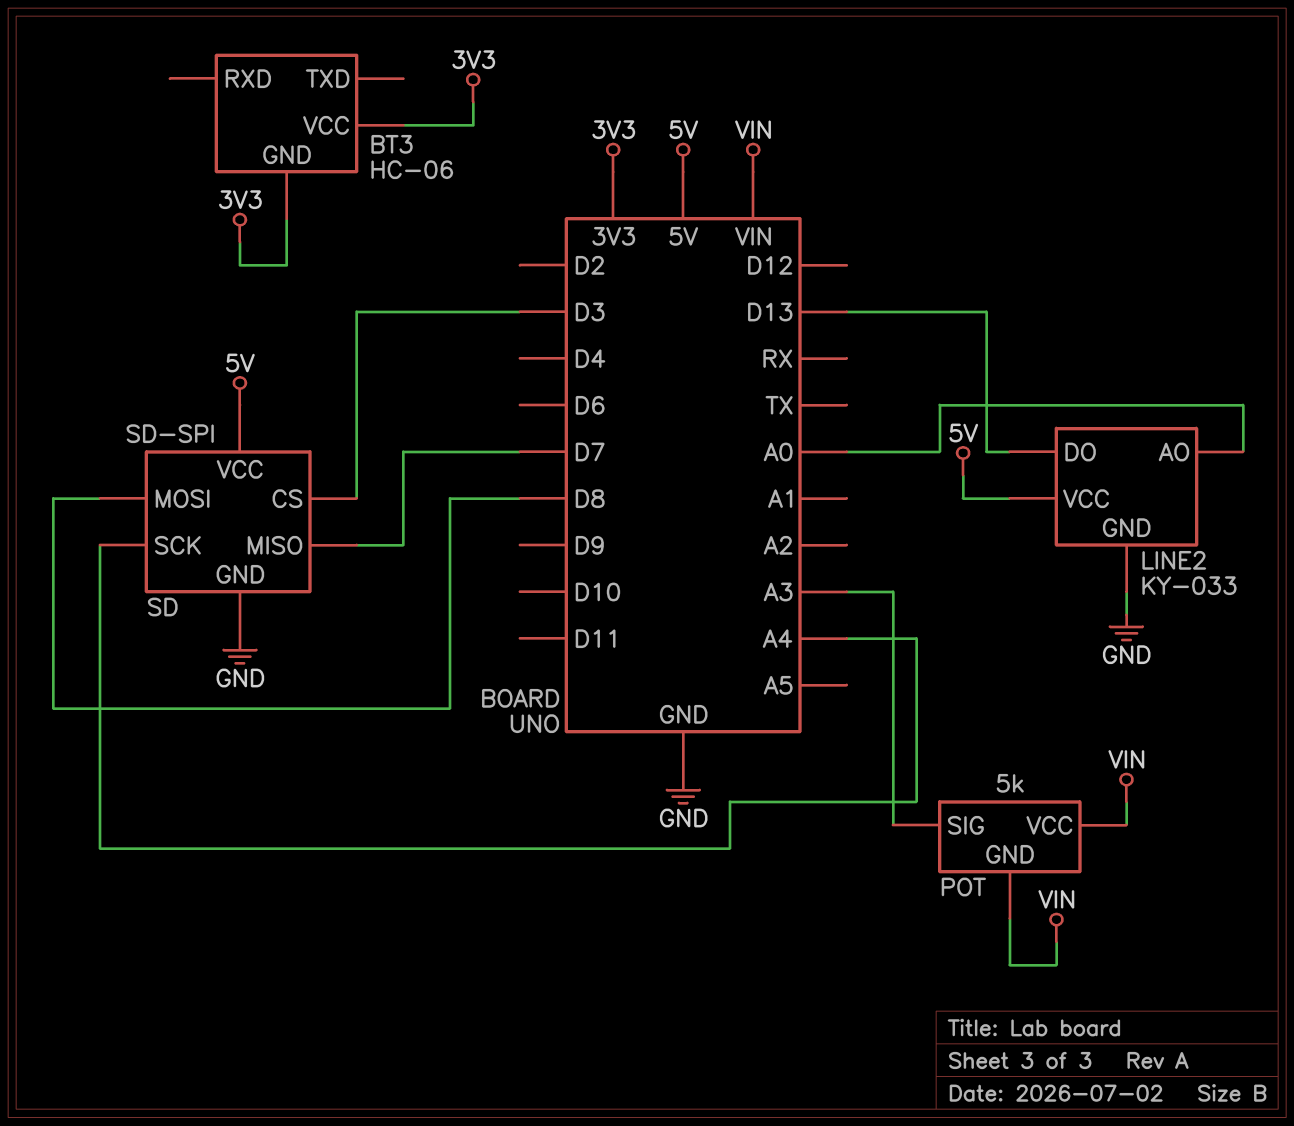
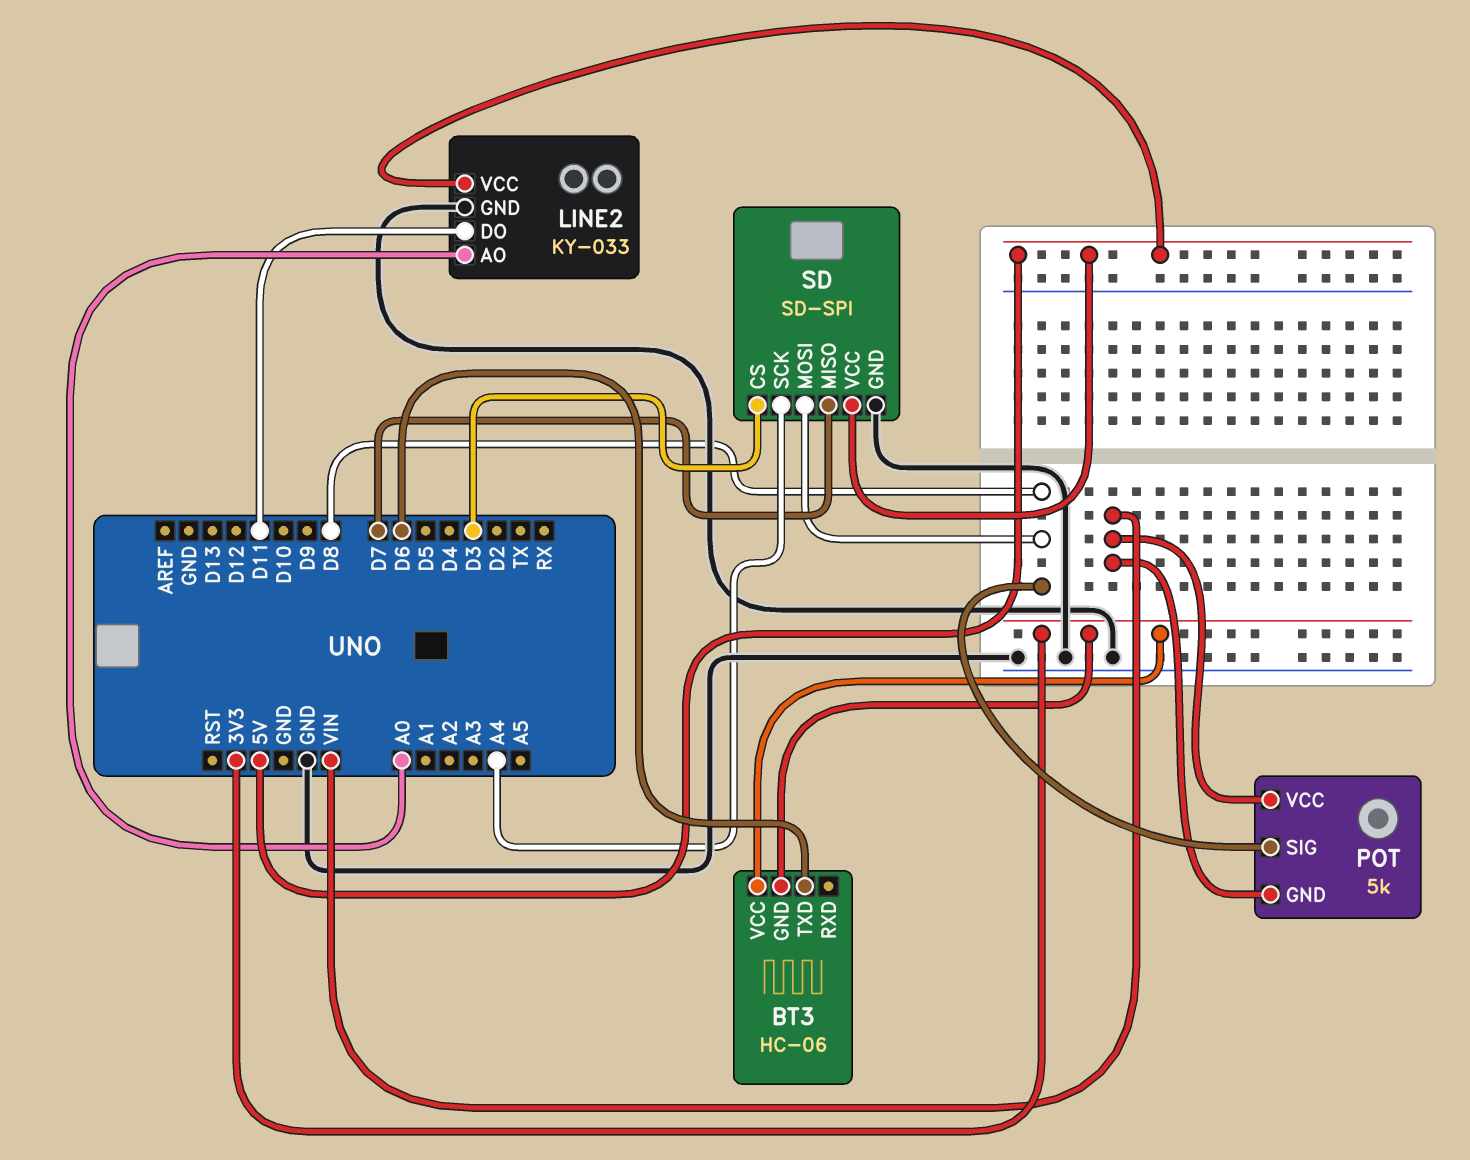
BT3 pin TXD: none -> D6
LINE2 pin DO: D13 -> D11
POT pin SIG: A3 -> D8

